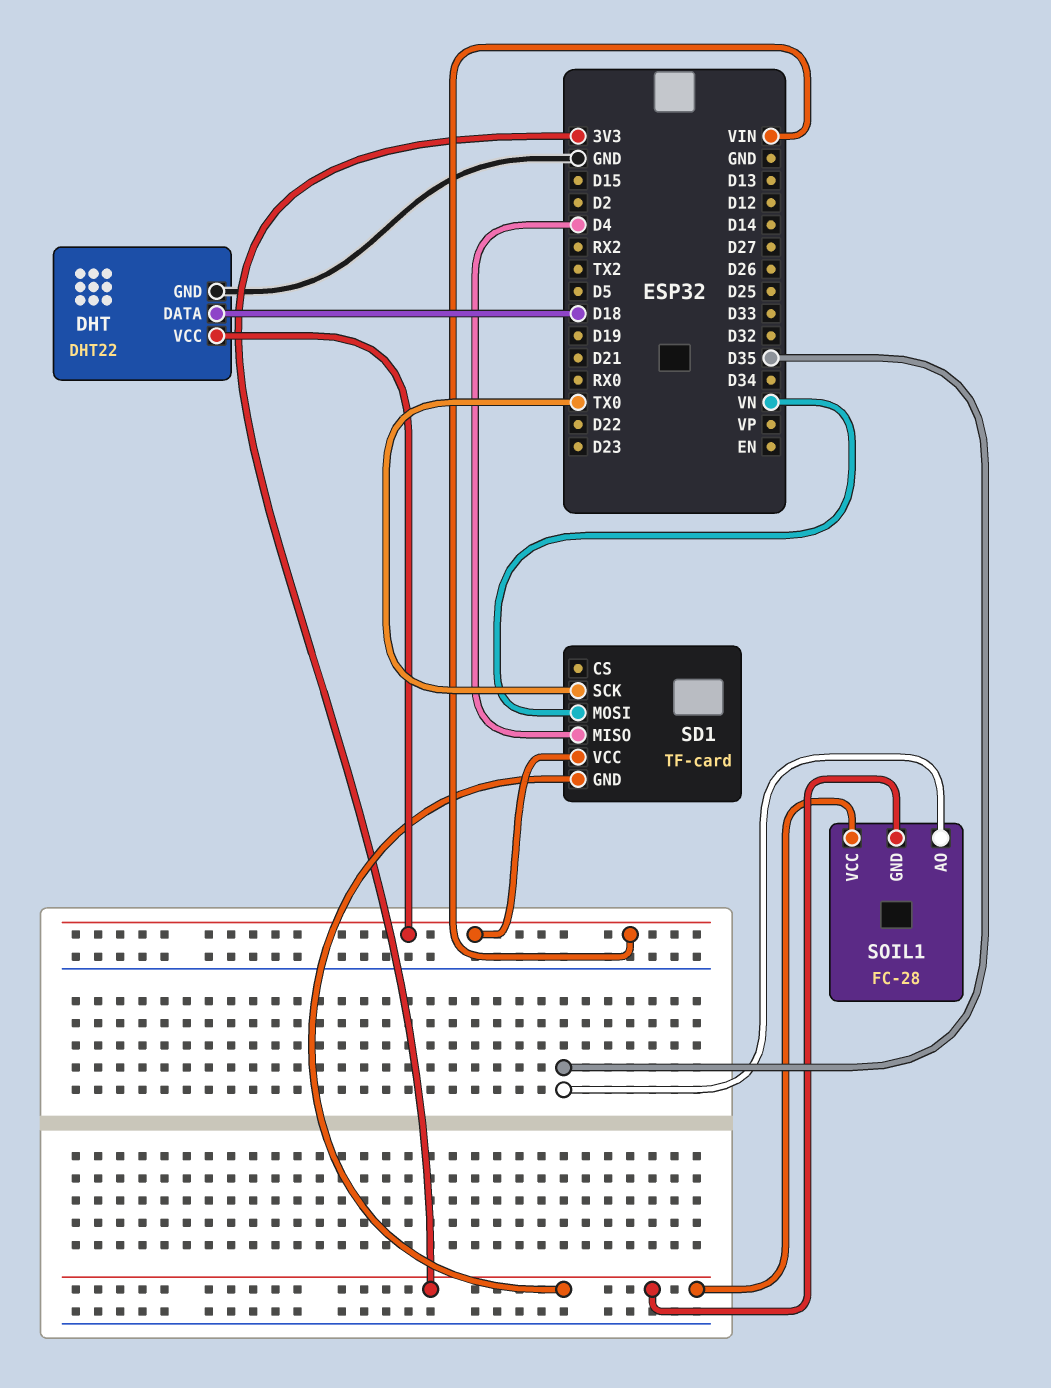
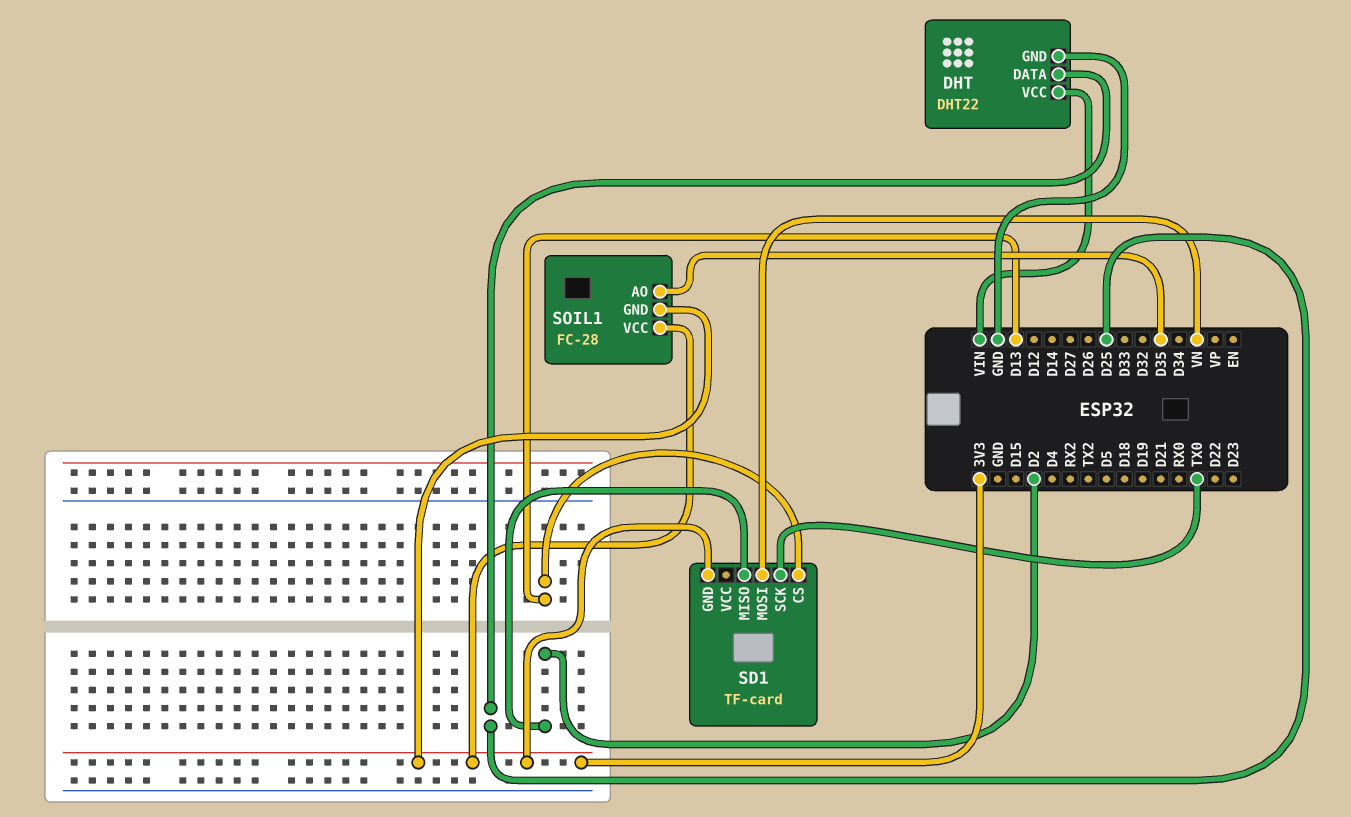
DHT pin DATA: D18 -> D25
SD1 pin CS: none -> D13
SD1 pin MISO: D4 -> D2
SD1 pin VCC: VIN -> none

